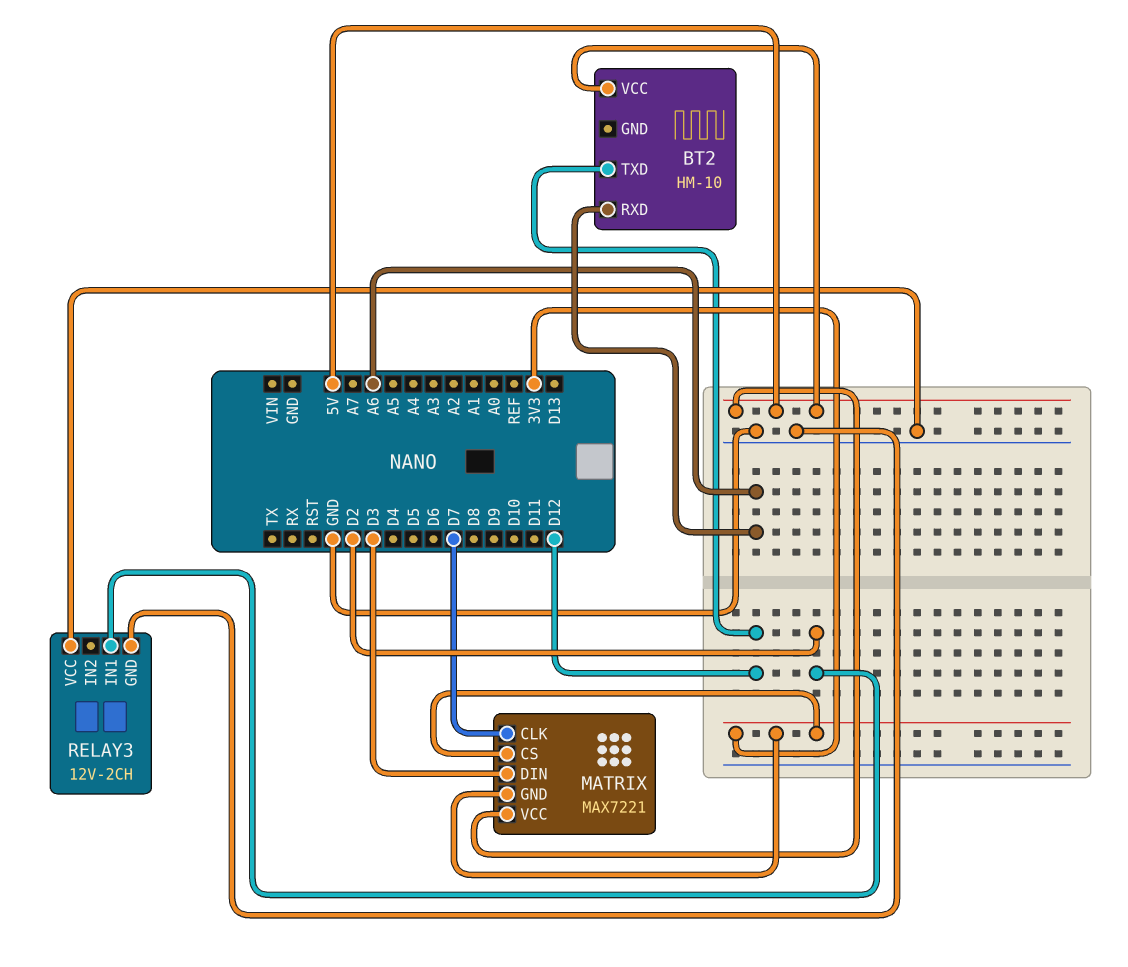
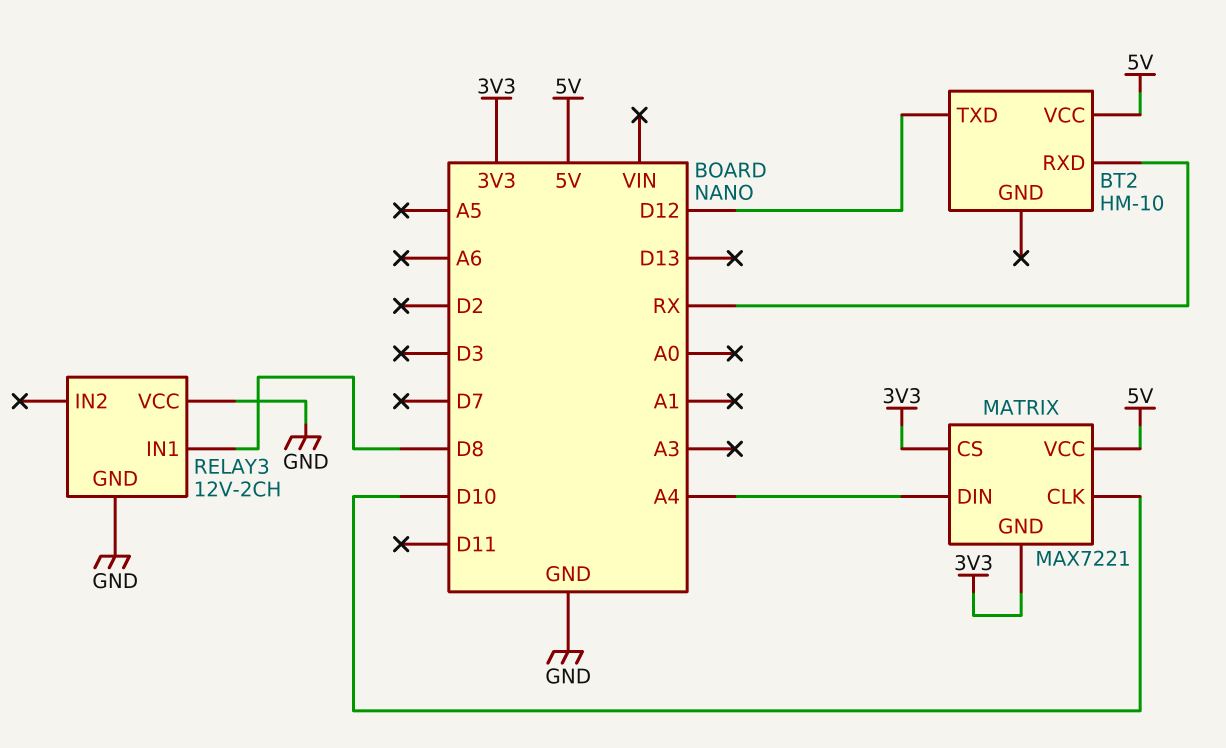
BT2 pin RXD: A6 -> RX
MATRIX pin CLK: D7 -> D10
MATRIX pin DIN: D3 -> A4
RELAY3 pin IN1: D2 -> D8

